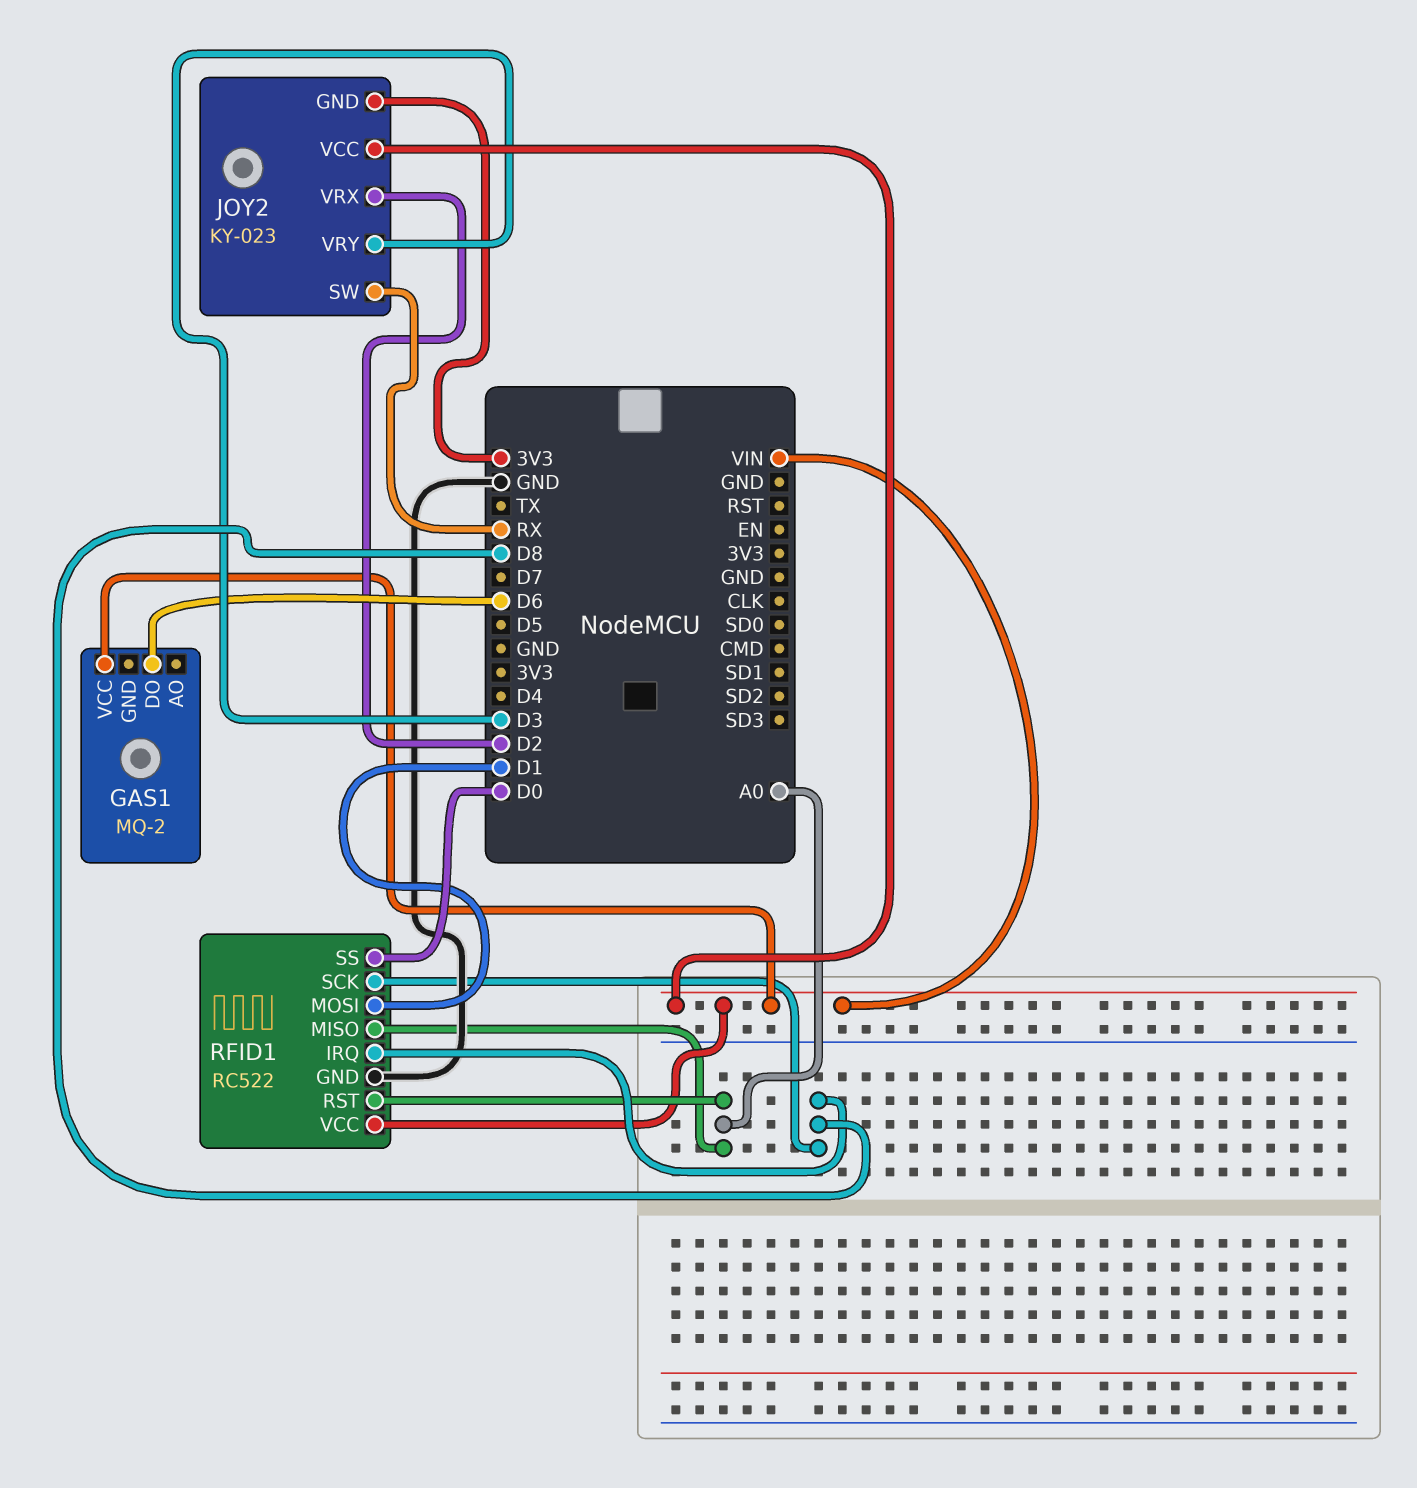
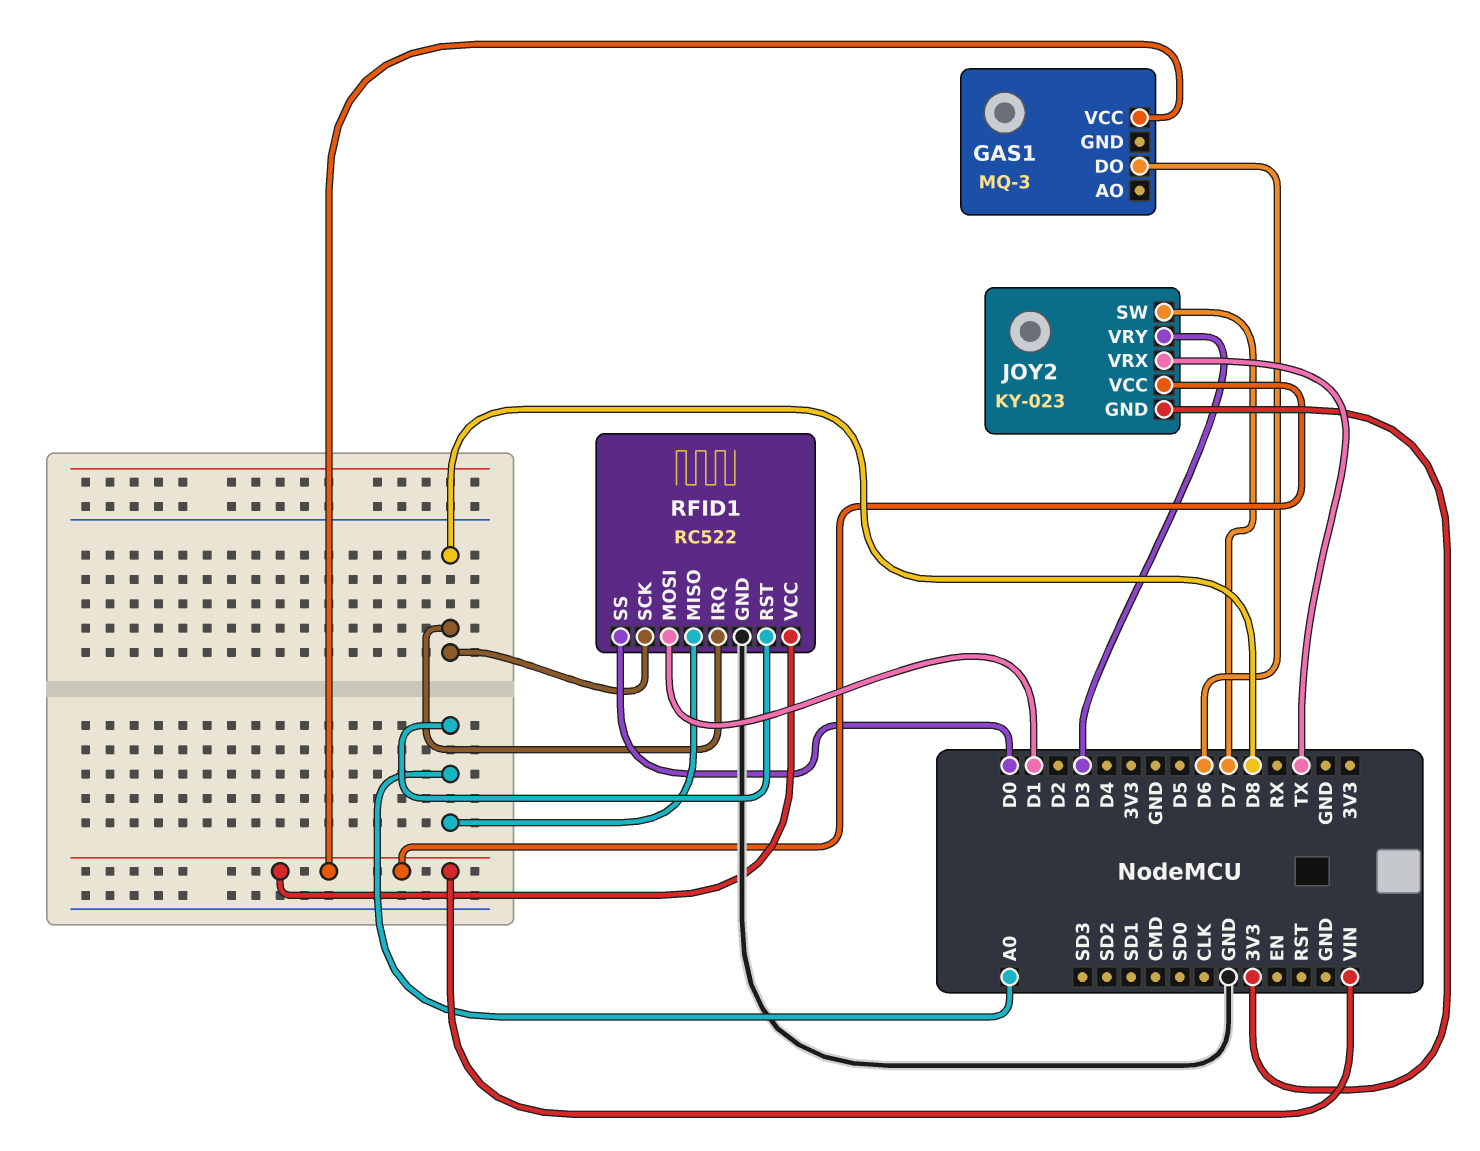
GAS1: MQ-2 -> MQ-3
JOY2 pin SW: RX -> D7
JOY2 pin VRX: D2 -> TX

